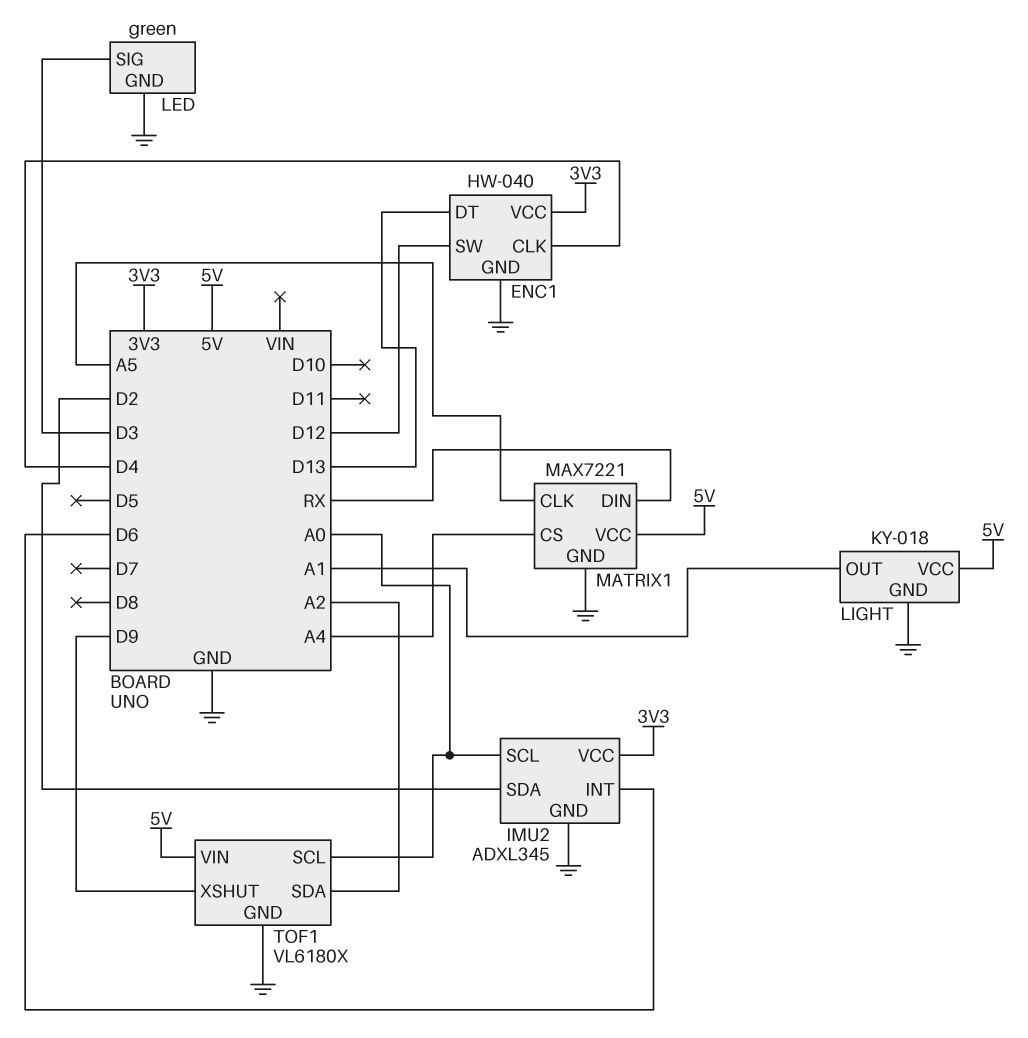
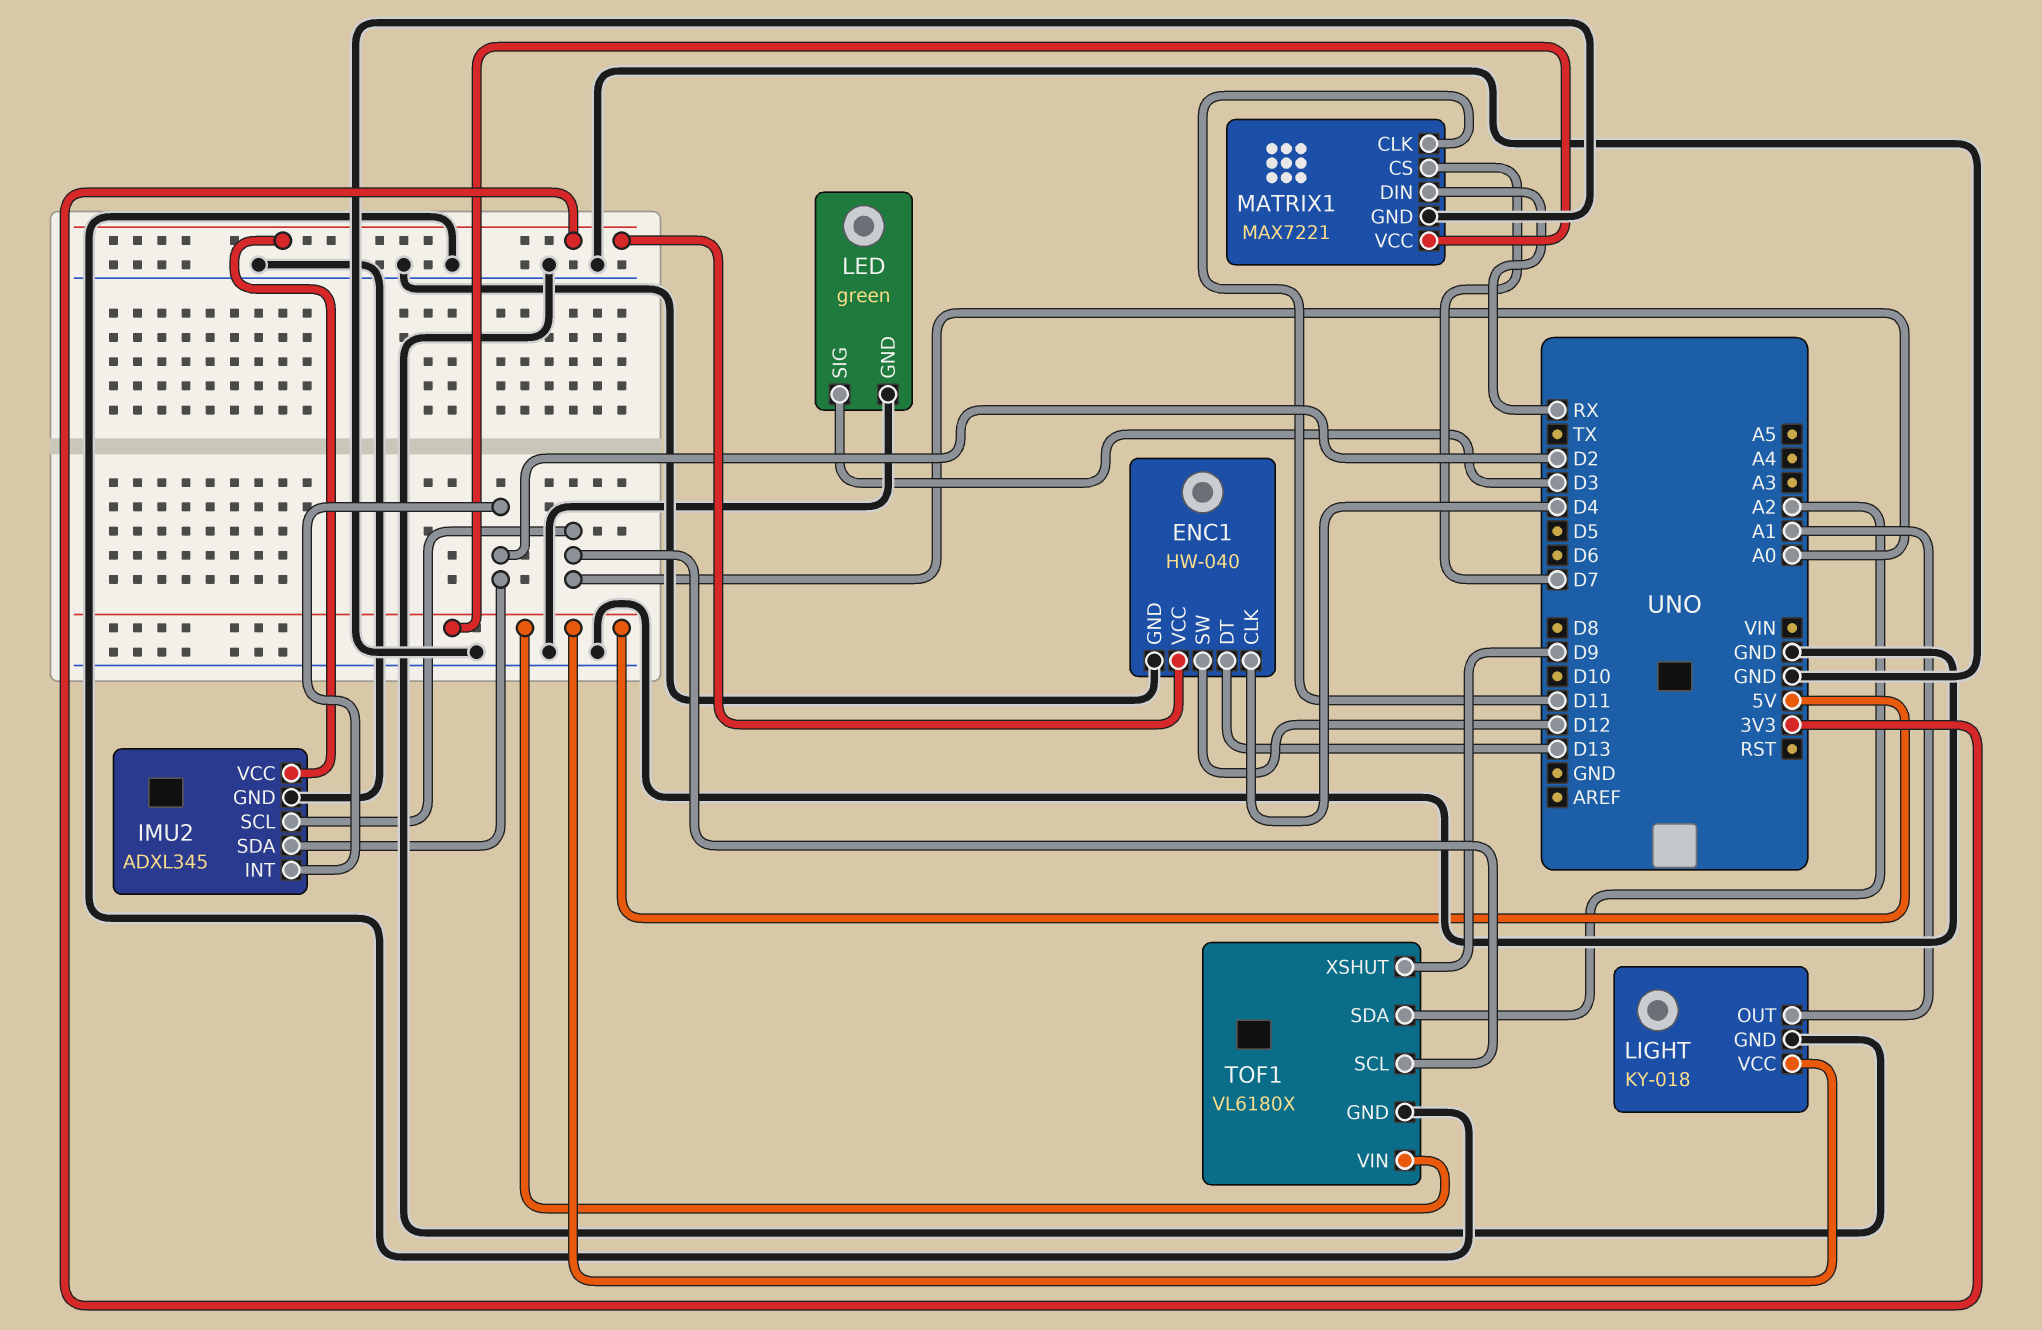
IMU2 pin INT: D6 -> D2
MATRIX1 pin CLK: A5 -> D11
MATRIX1 pin CS: A4 -> D7

